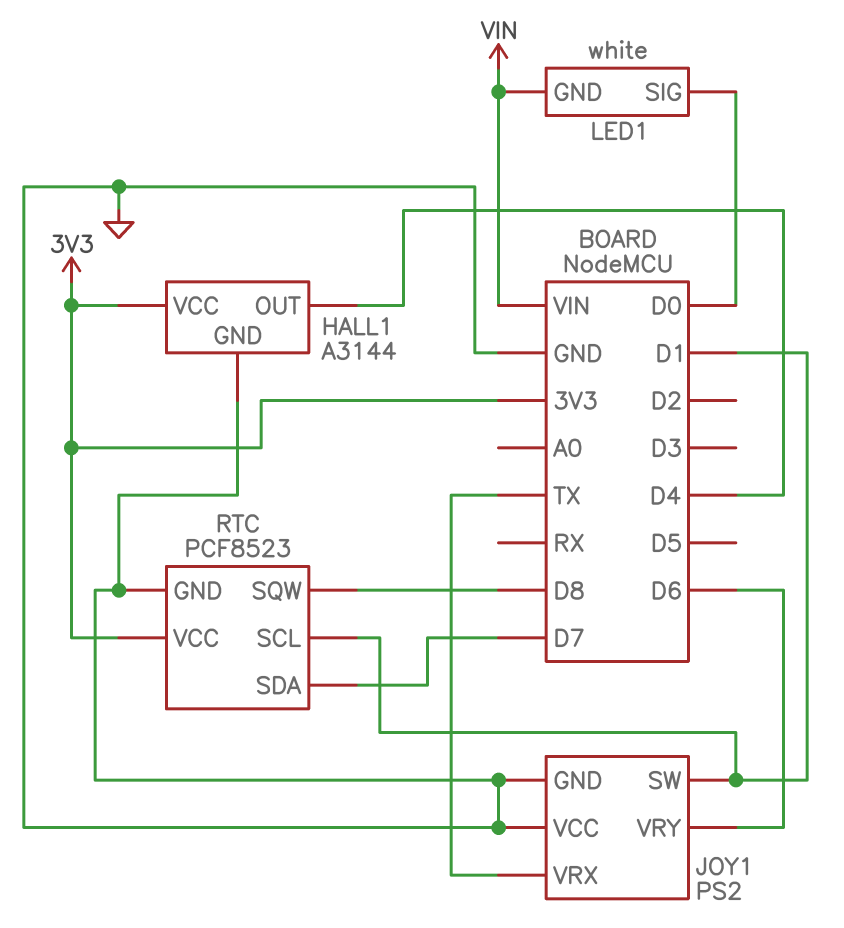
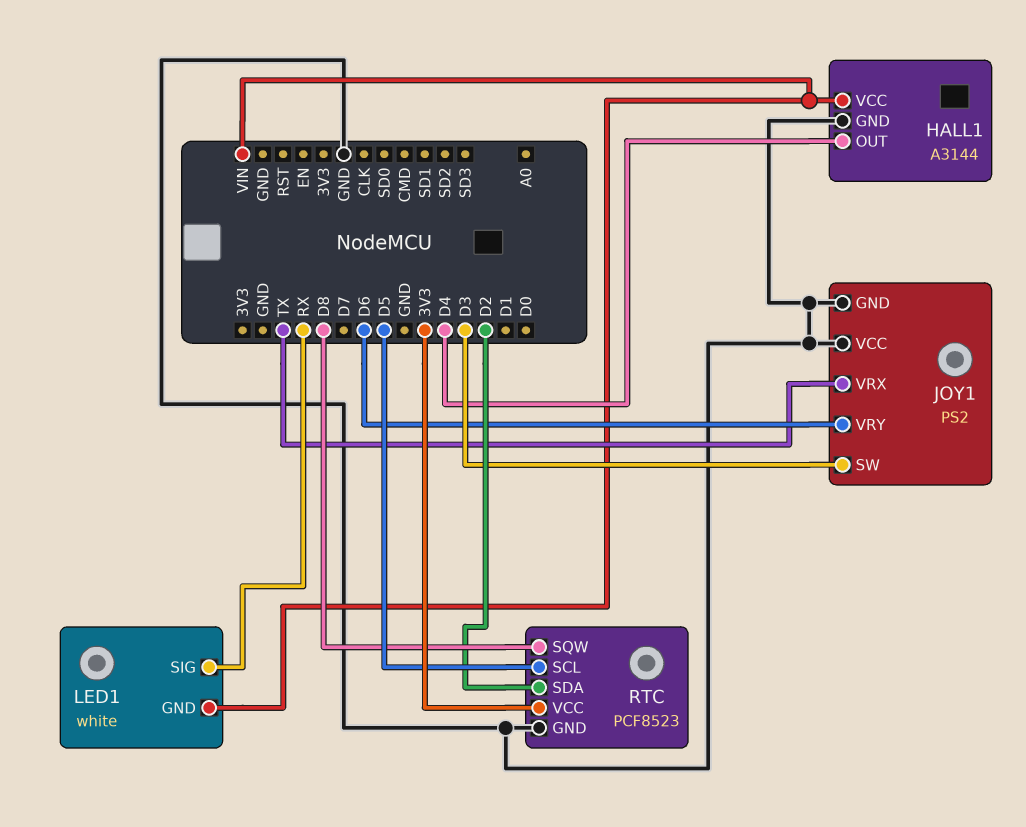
HALL1 pin VCC: 3V3 -> VIN
JOY1 pin SW: D1 -> D3
LED1 pin SIG: D0 -> RX
RTC pin SCL: D1 -> D5
RTC pin SDA: D7 -> D2

